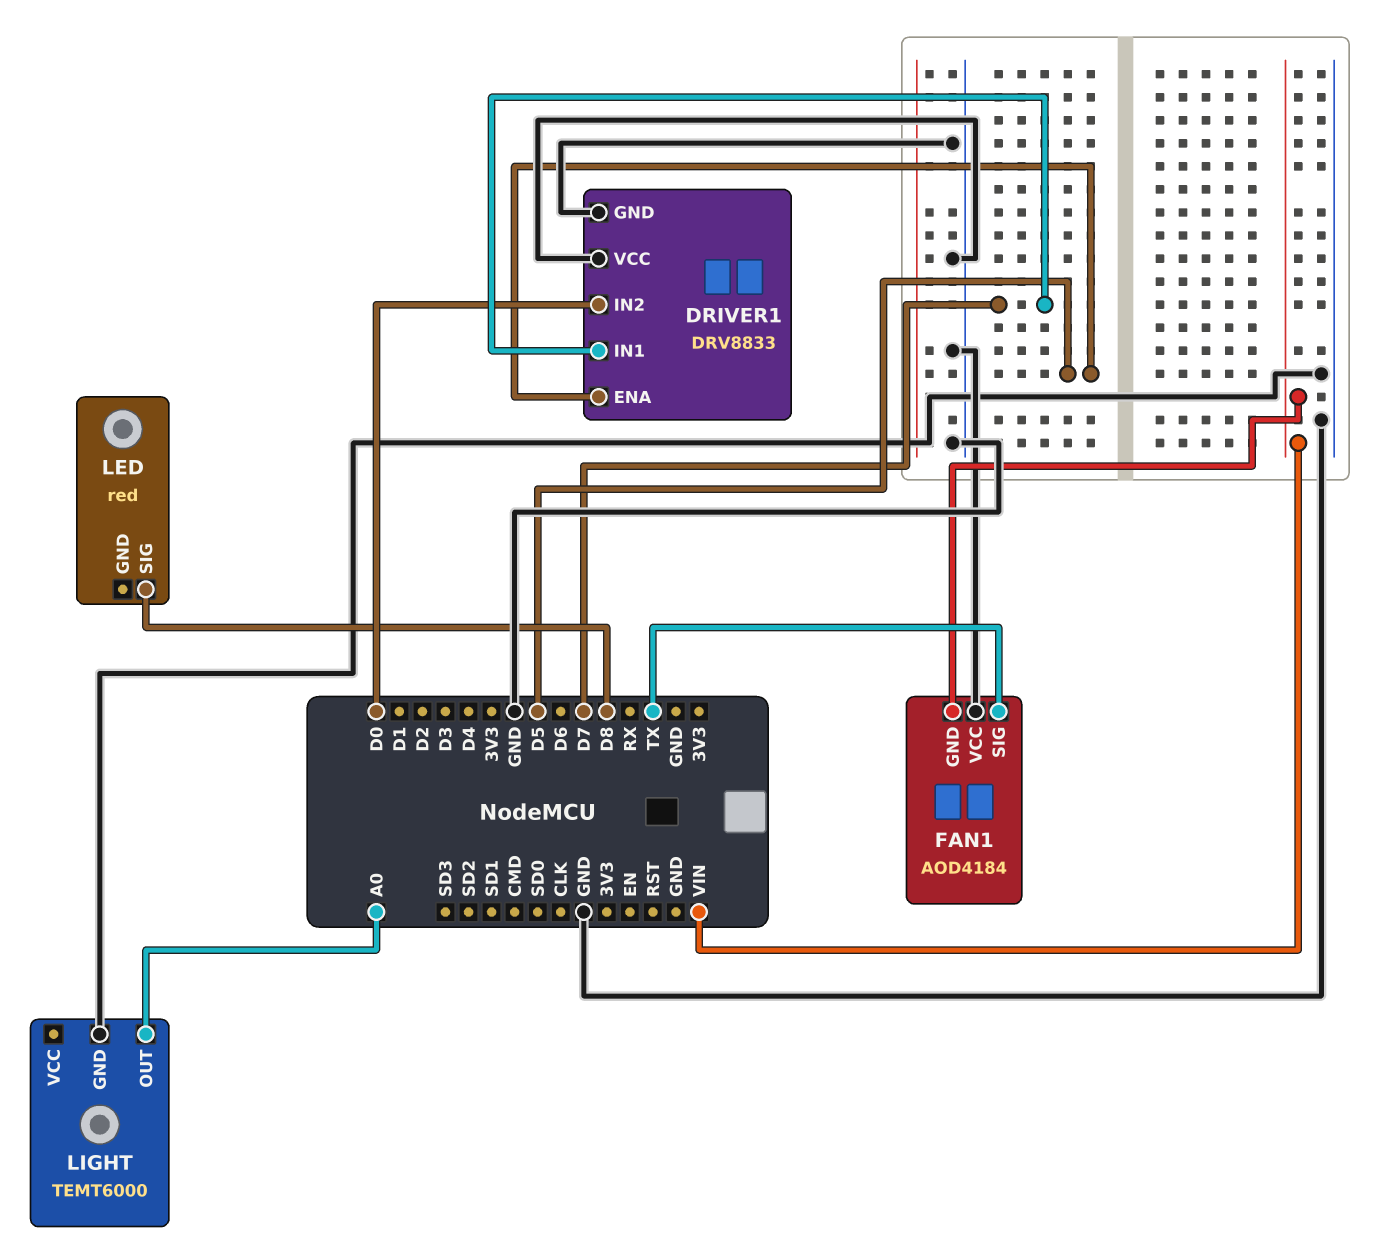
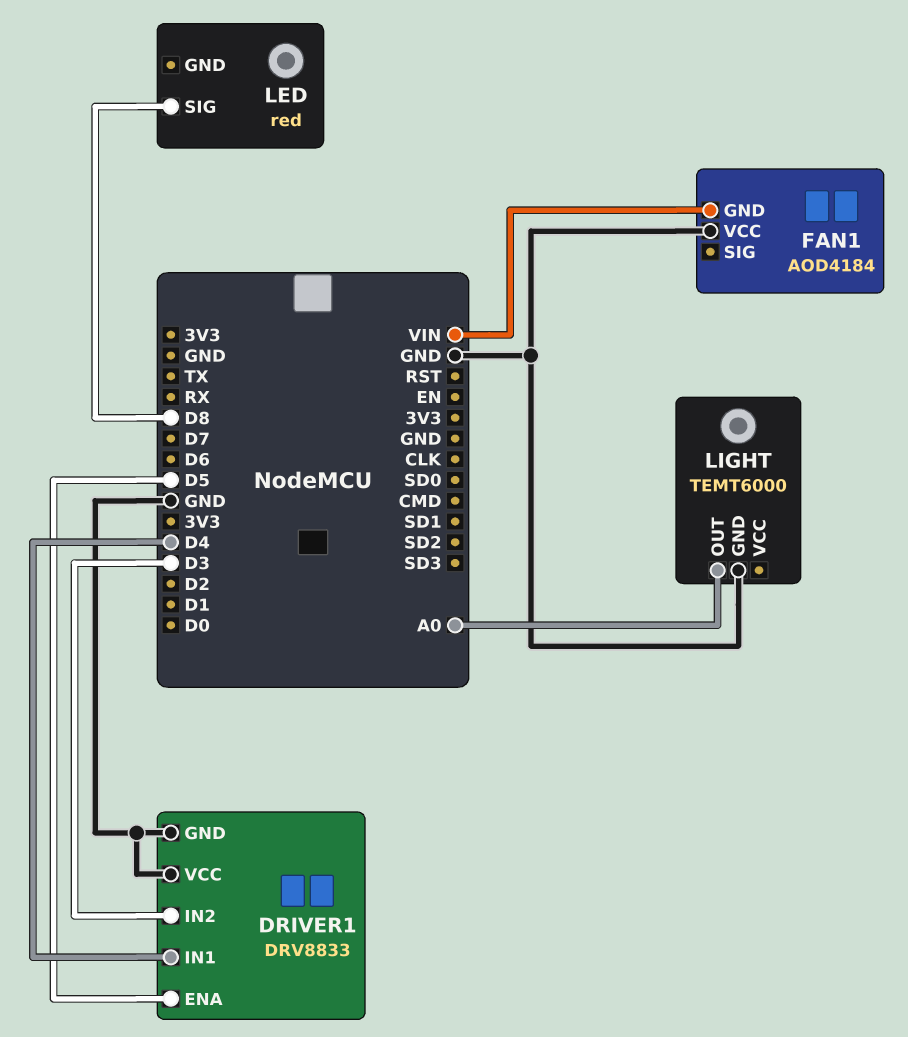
DRIVER1 pin IN1: D7 -> D4
DRIVER1 pin IN2: D0 -> D3
FAN1 pin SIG: TX -> none

